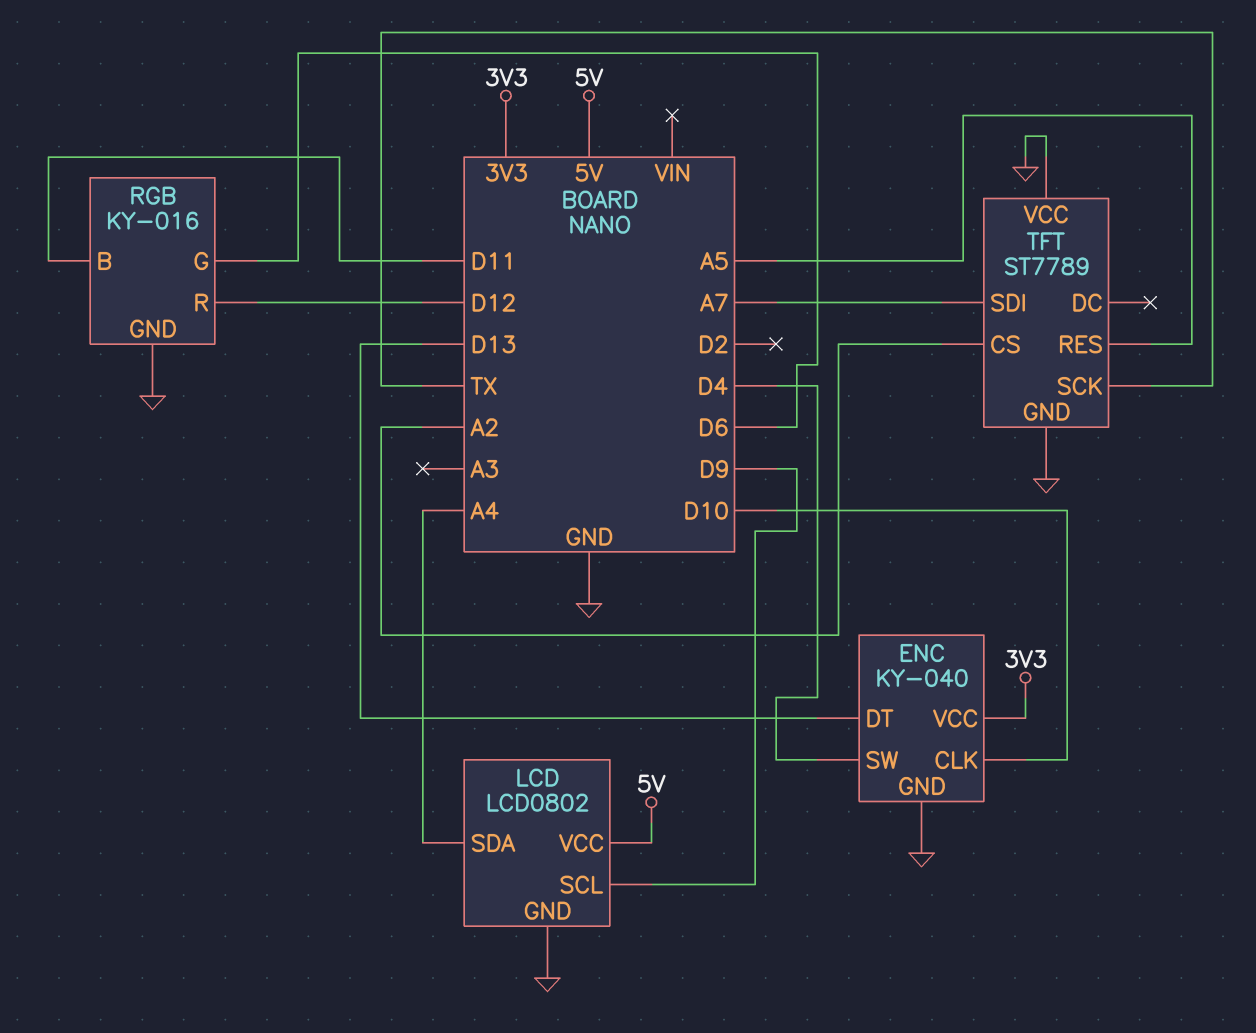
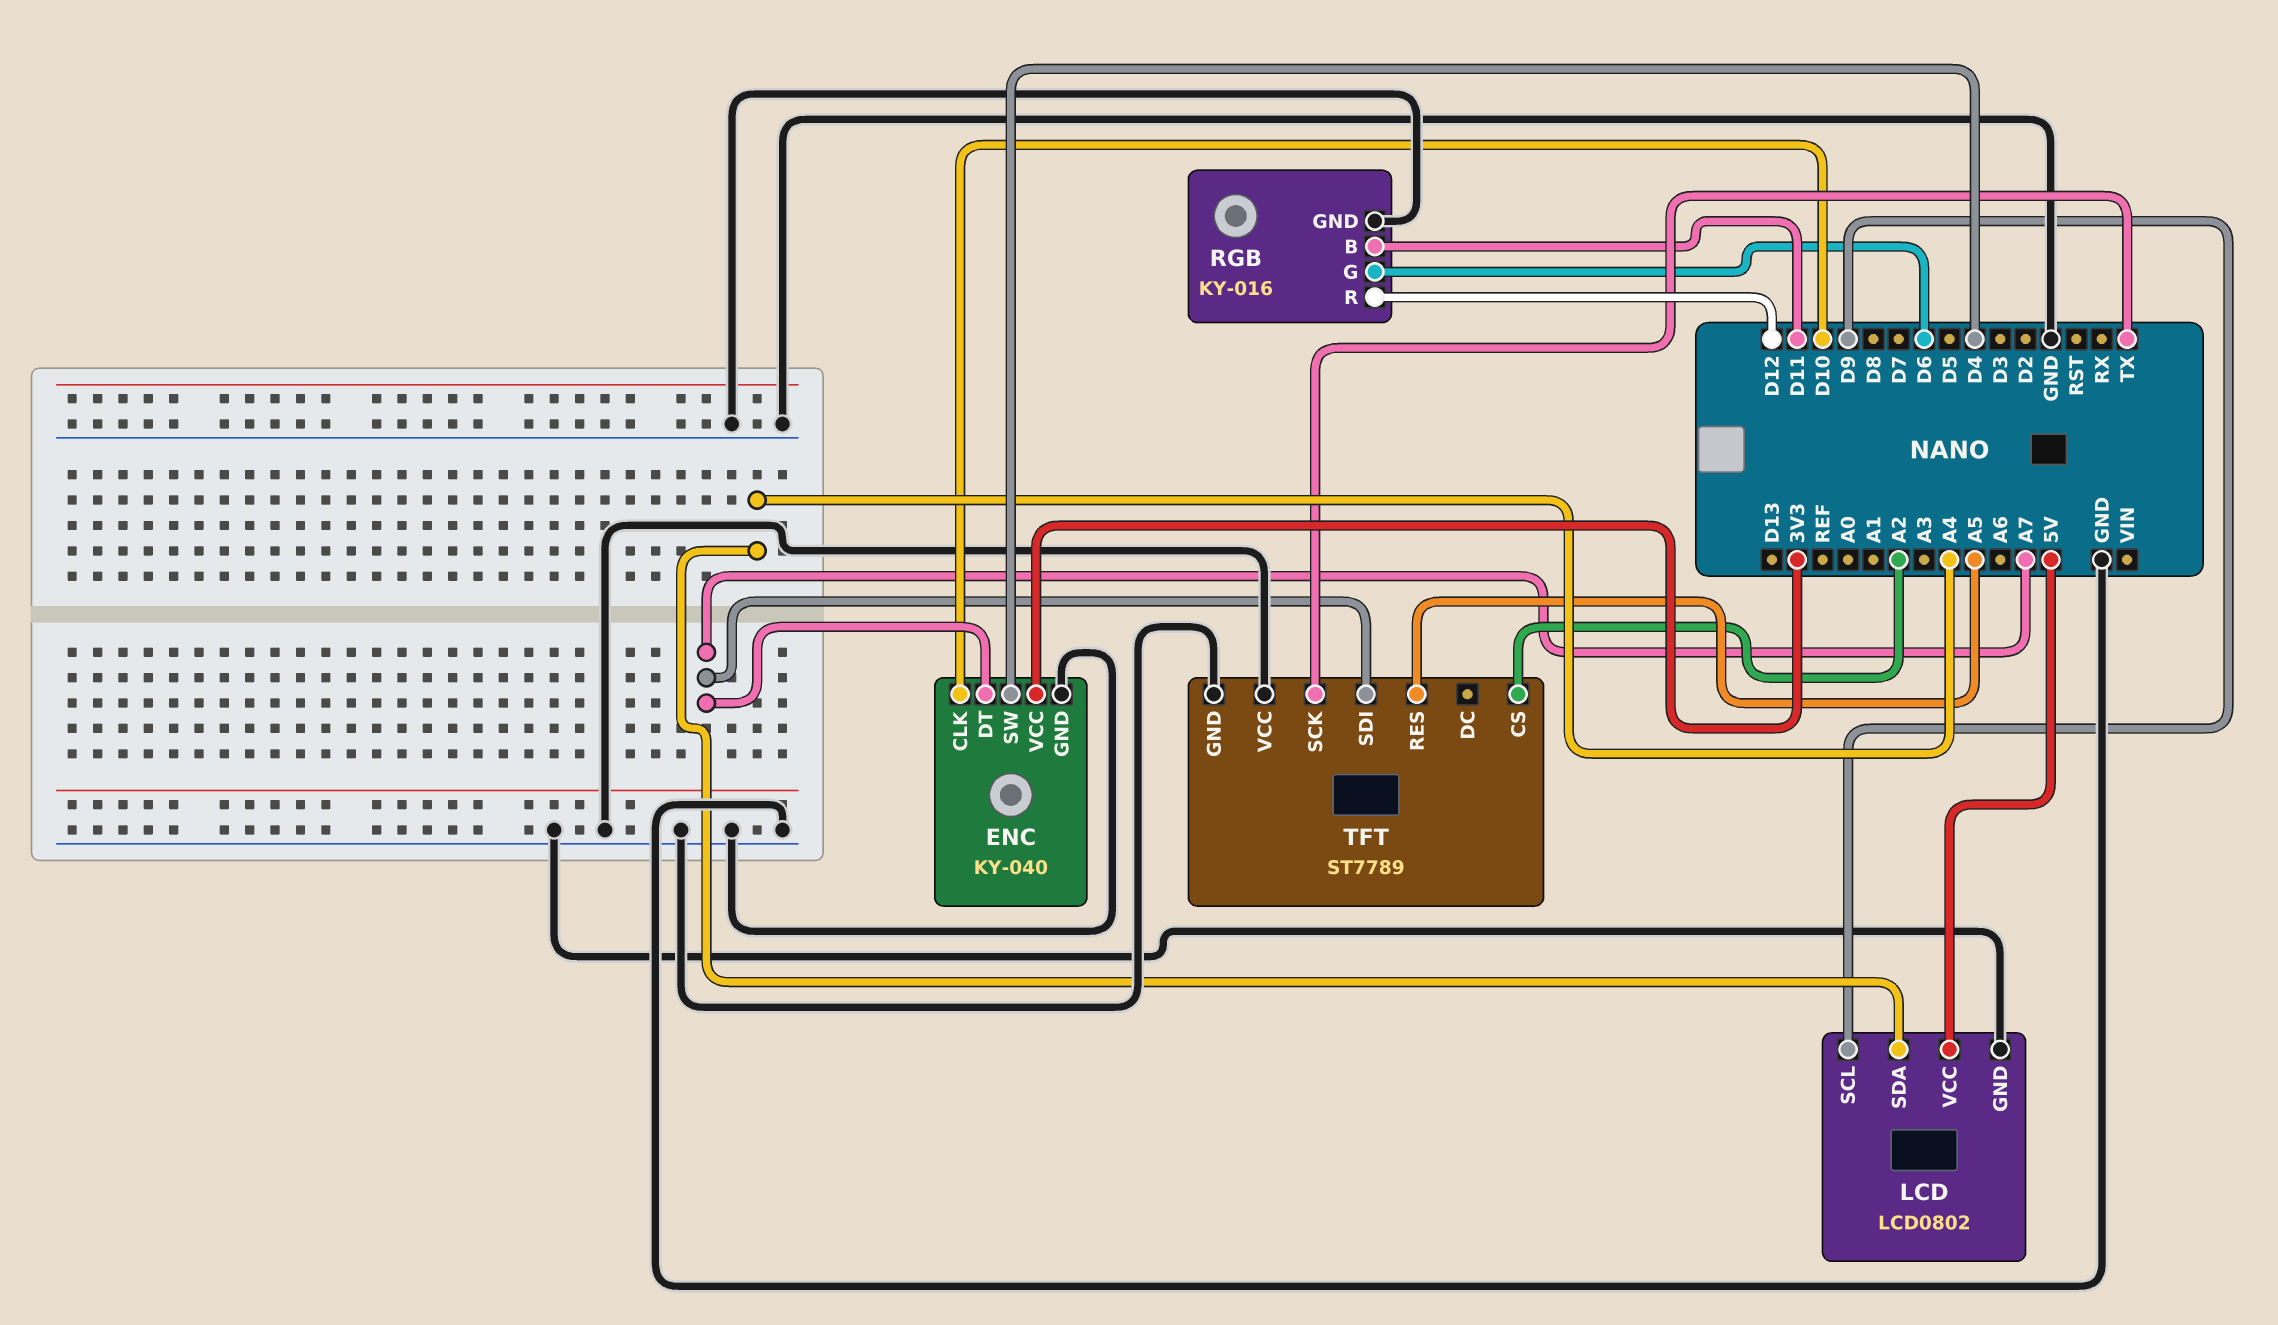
ENC pin DT: D13 -> A7

